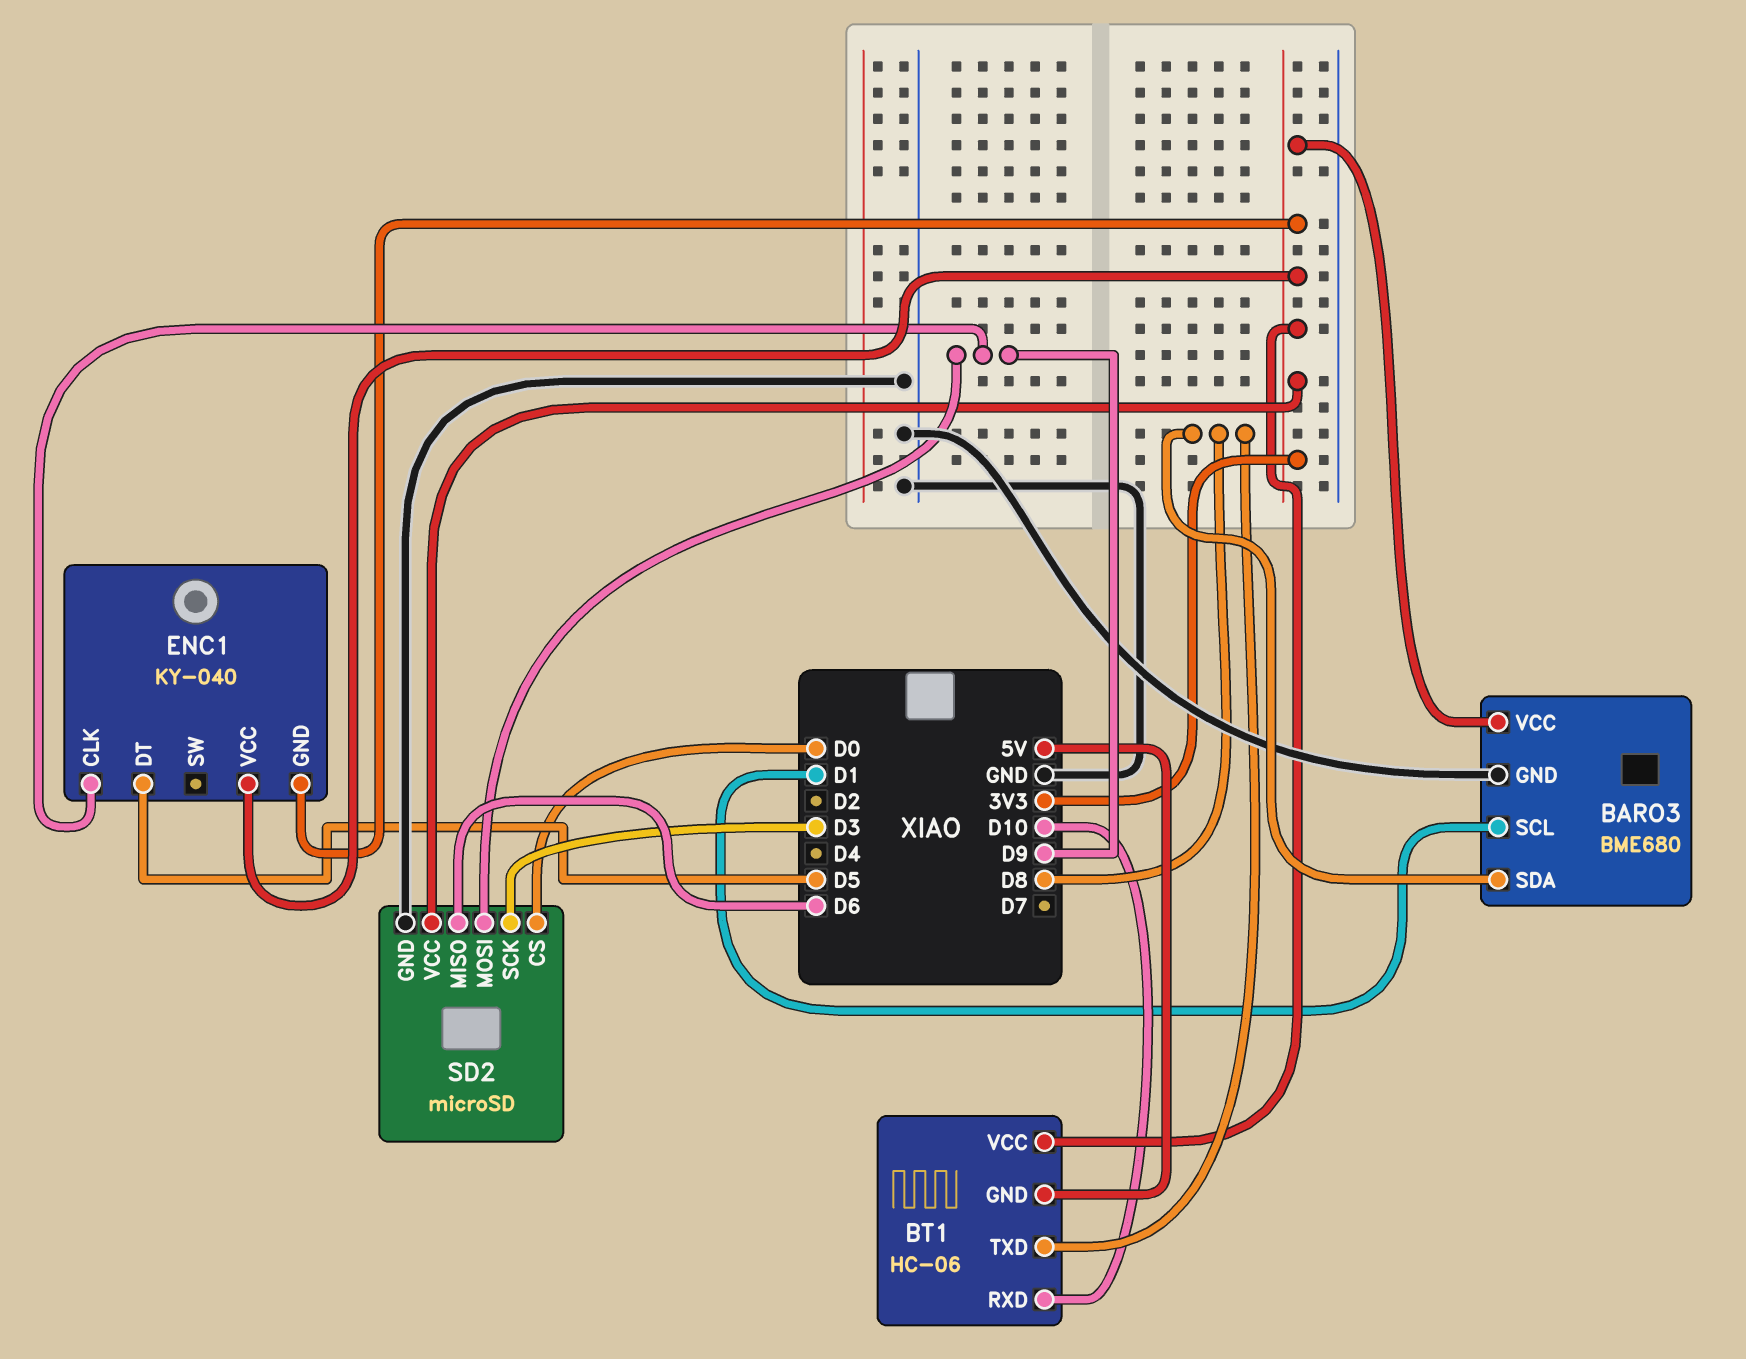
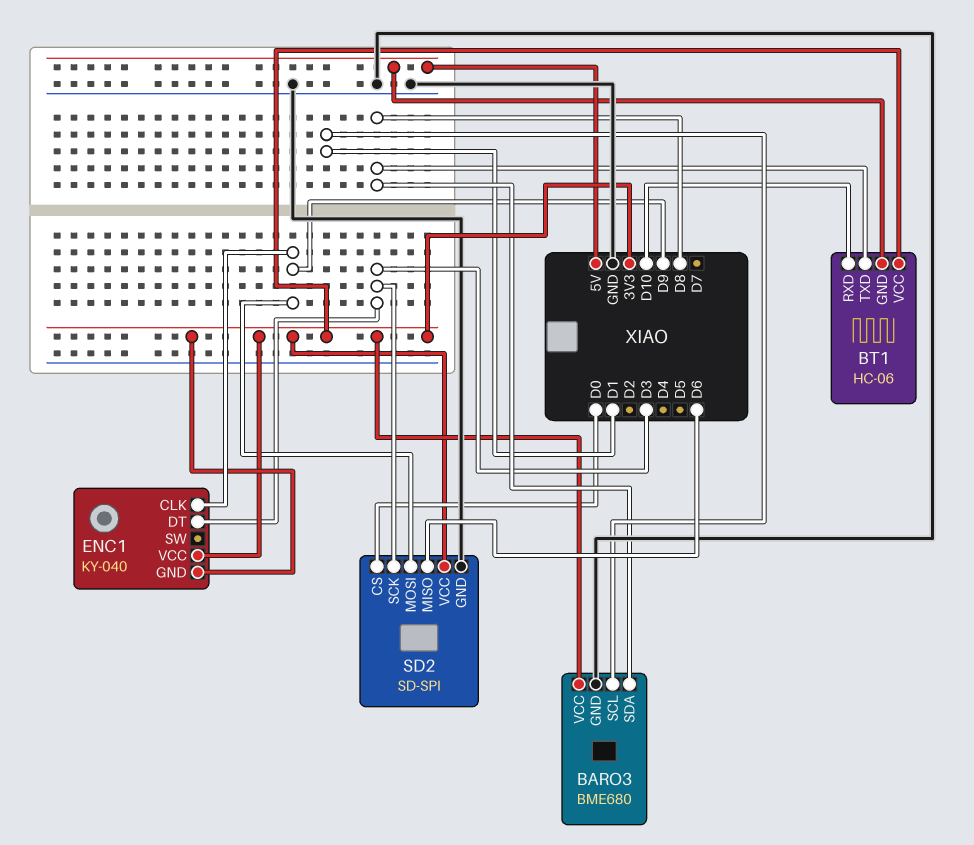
ENC1 pin DT: D5 -> D3
SD2: microSD -> SD-SPI

